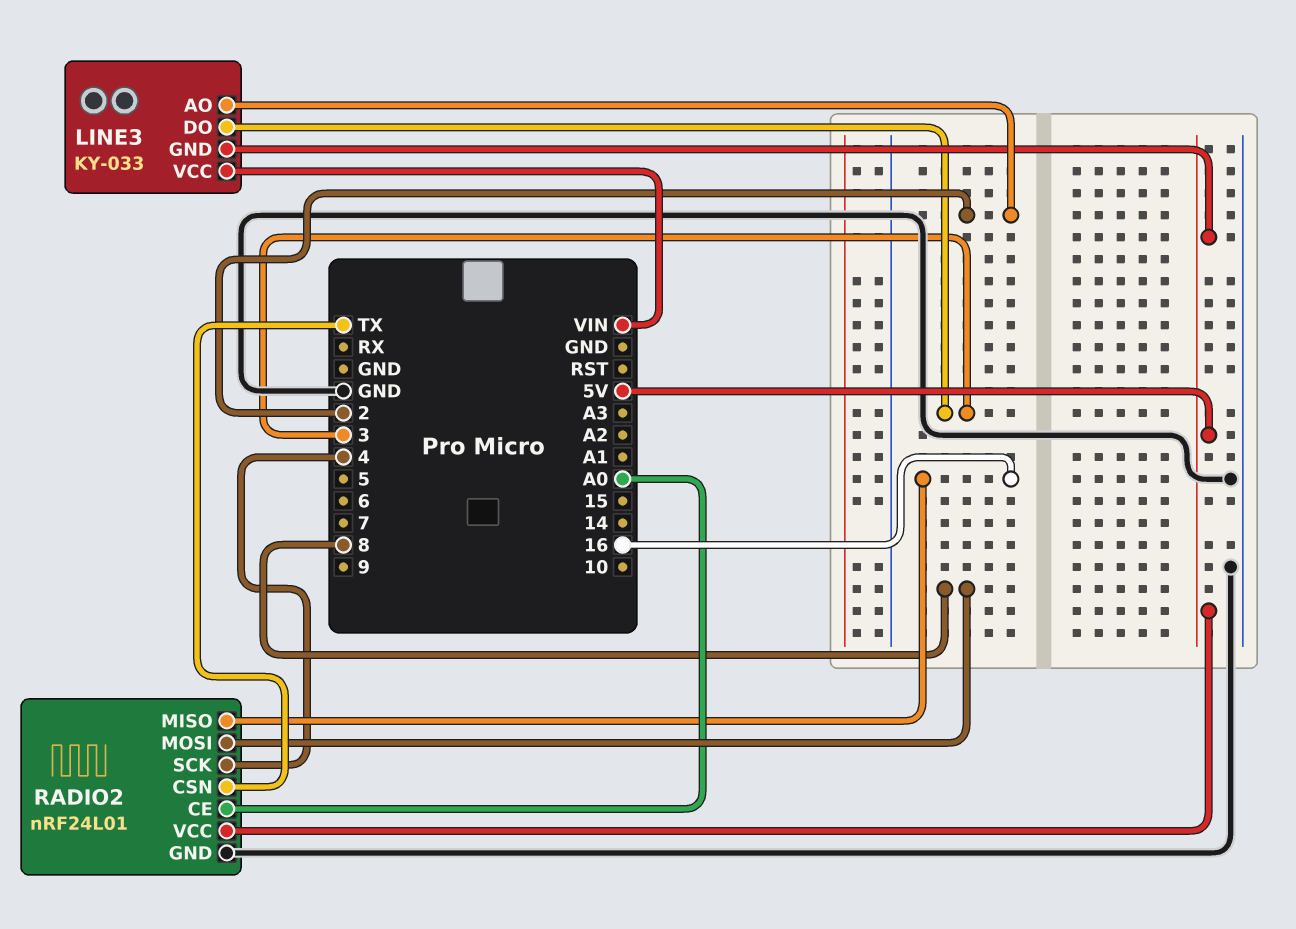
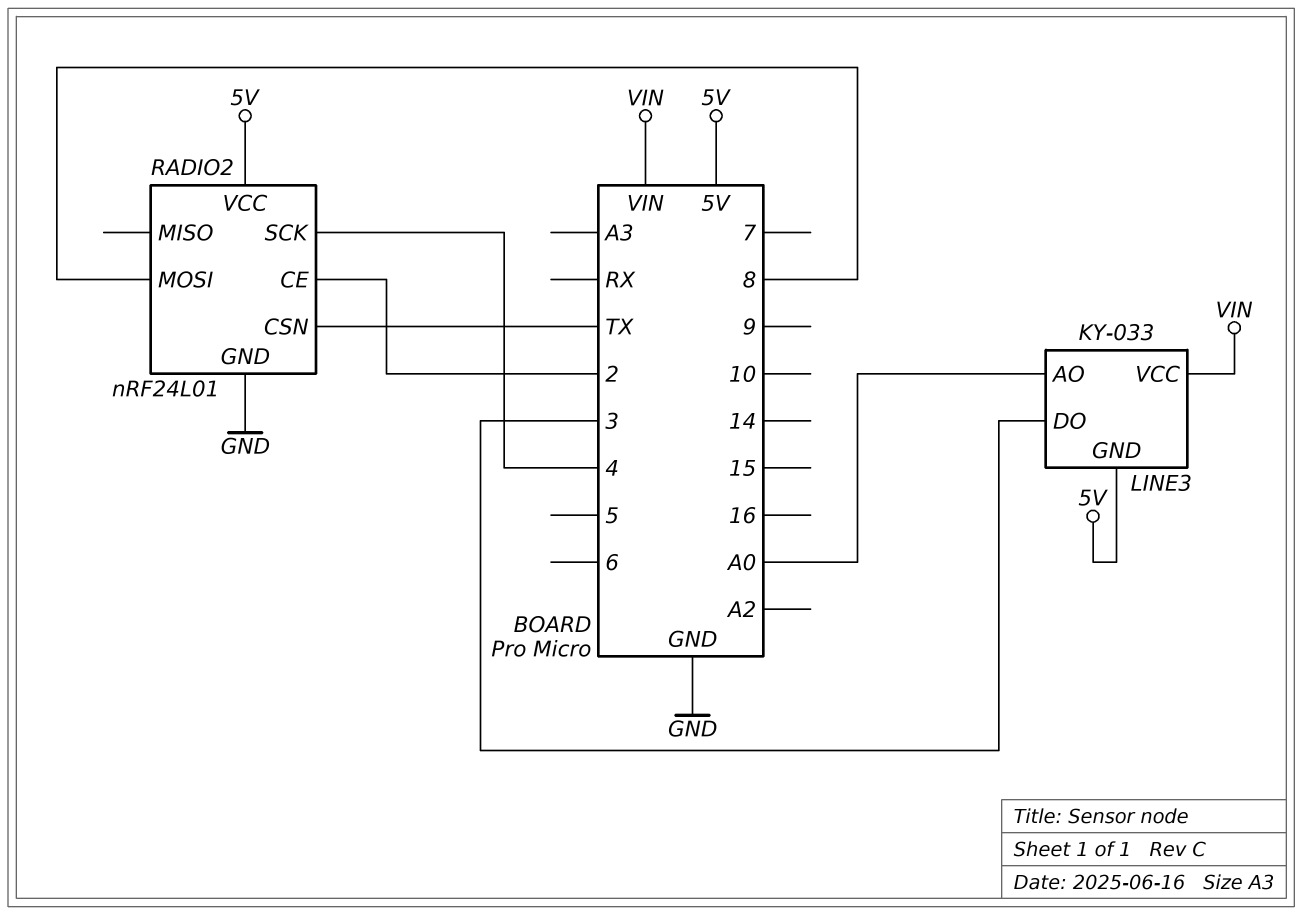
LINE3 pin AO: 2 -> A0
RADIO2 pin CE: A0 -> 2
RADIO2 pin MISO: 16 -> none

